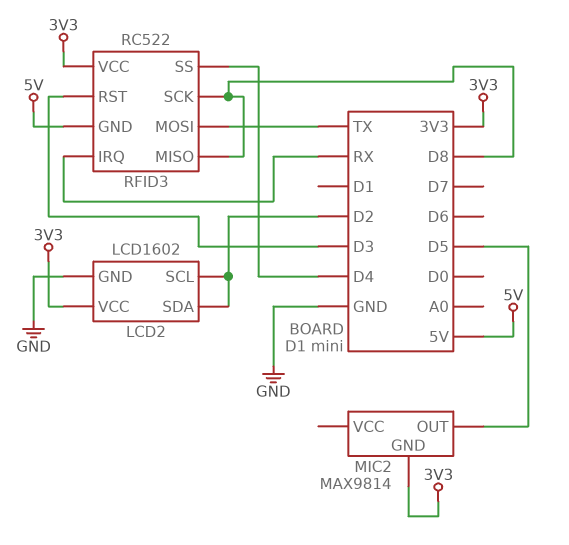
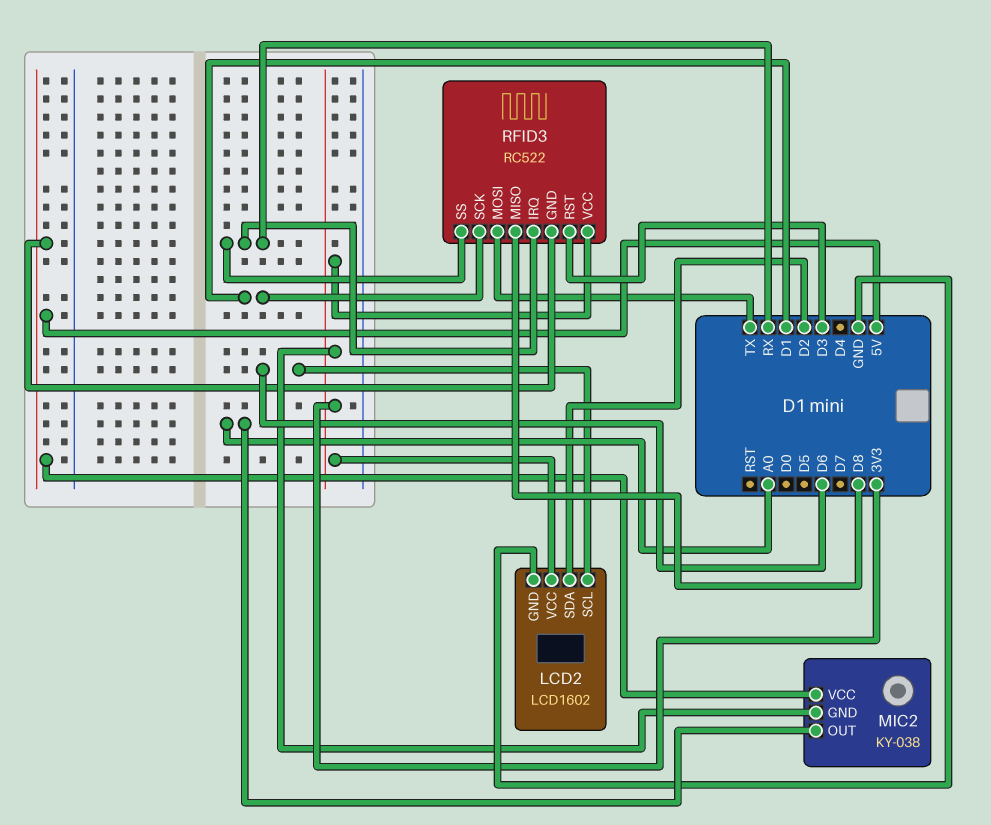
LCD2 pin SCL: D2 -> D6
MIC2: MAX9814 -> KY-038
MIC2 pin OUT: D5 -> A0
MIC2 pin VCC: none -> 5V
RFID3 pin SCK: D8 -> D1
RFID3 pin SS: D4 -> RX

